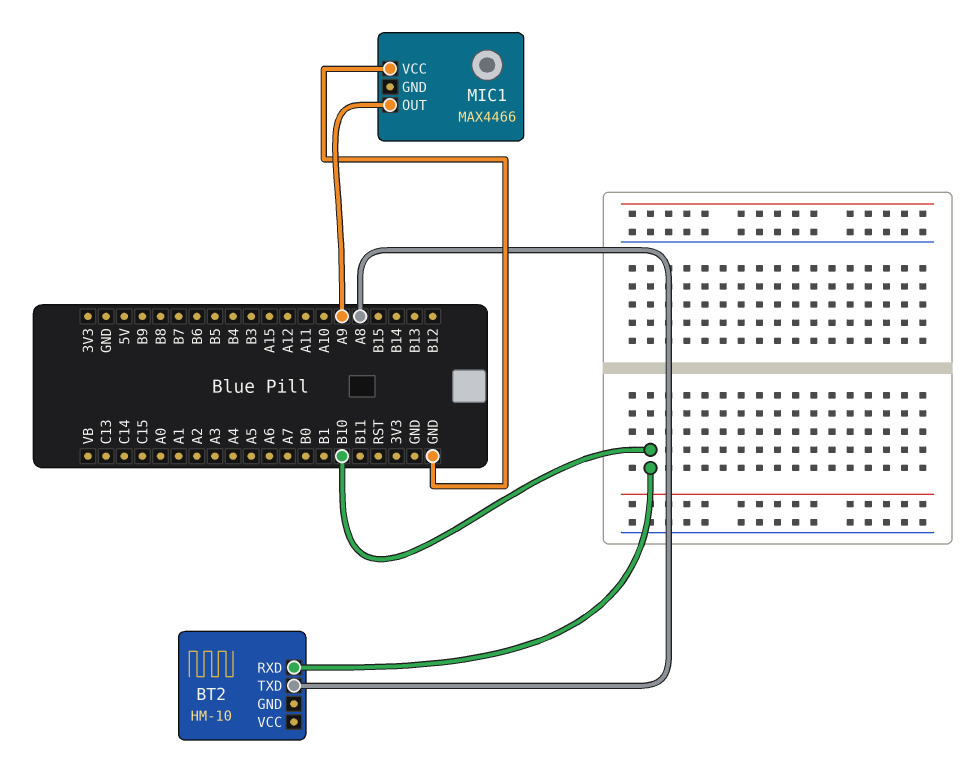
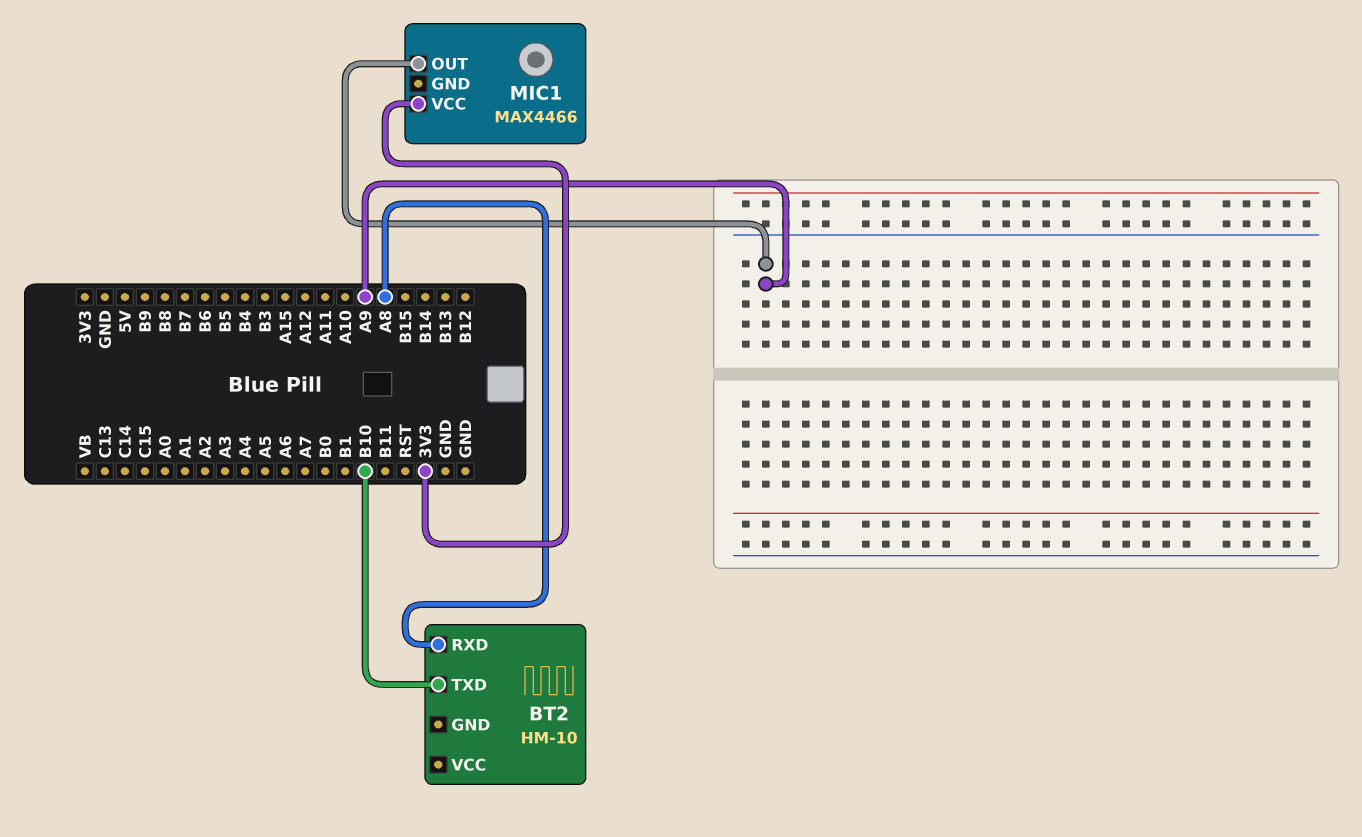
BT2 pin RXD: B10 -> A8
BT2 pin TXD: A8 -> B10
MIC1 pin VCC: GND -> 3V3

